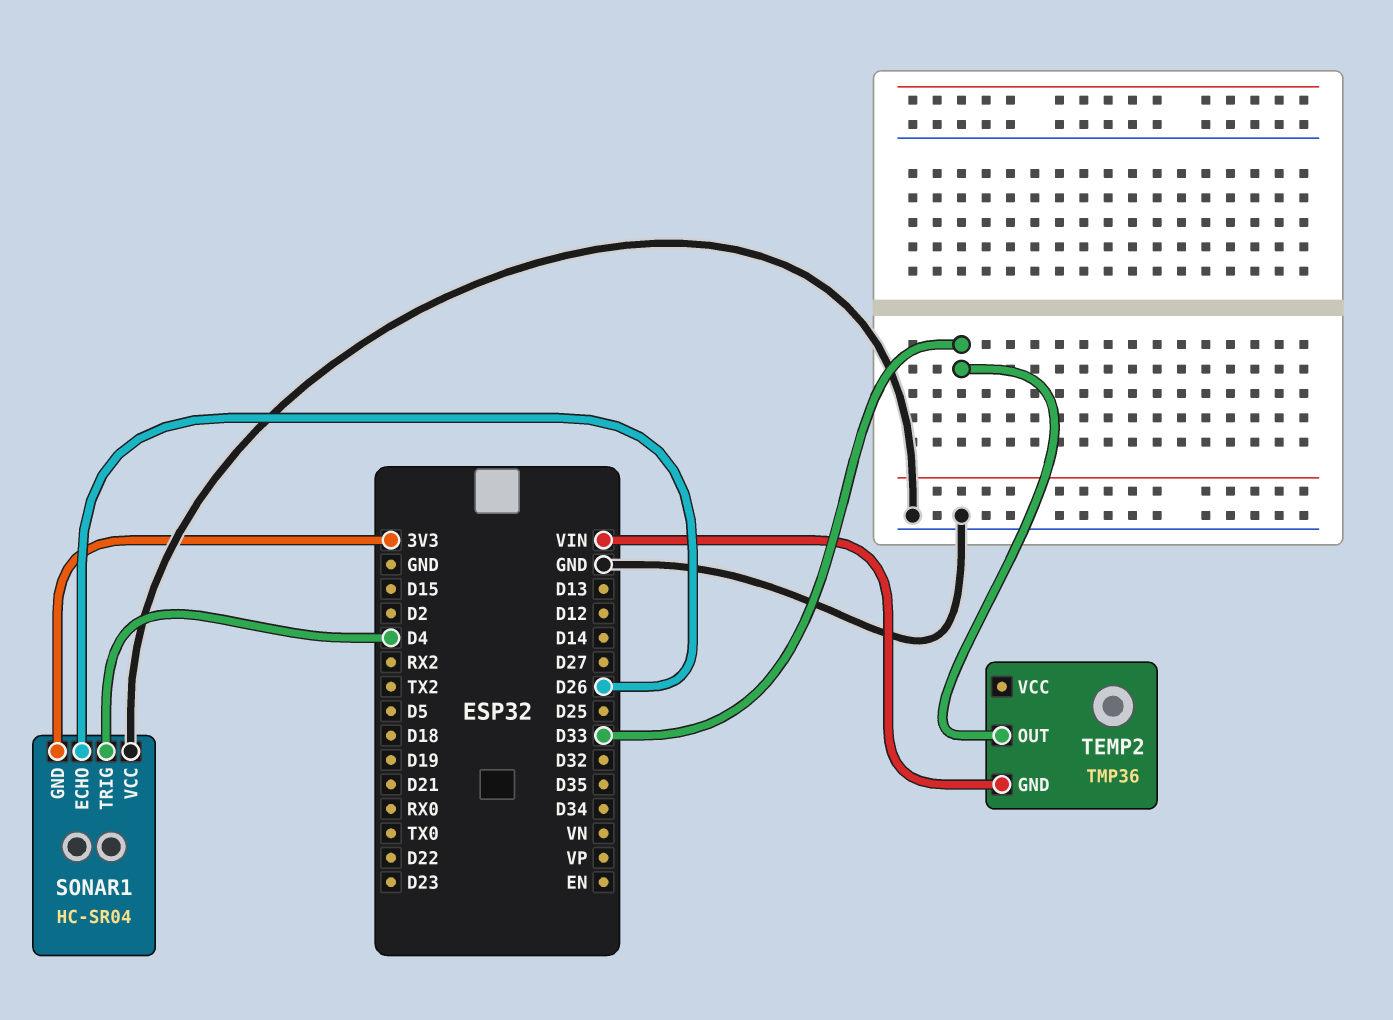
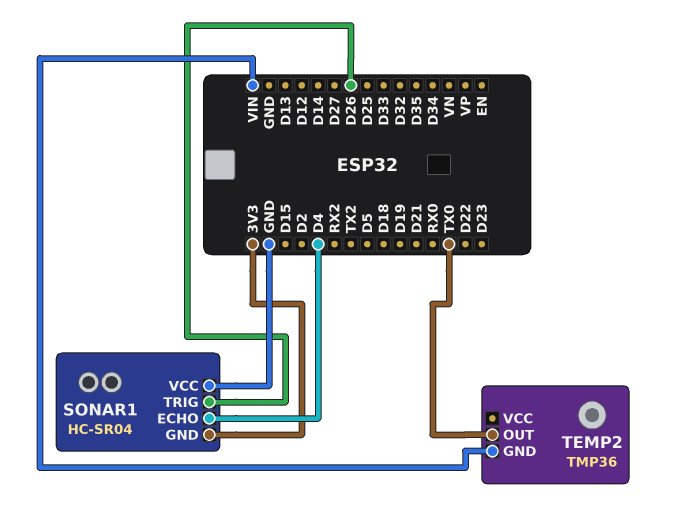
SONAR1 pin ECHO: D26 -> D4
SONAR1 pin TRIG: D4 -> D26
TEMP2 pin OUT: D33 -> TX0

